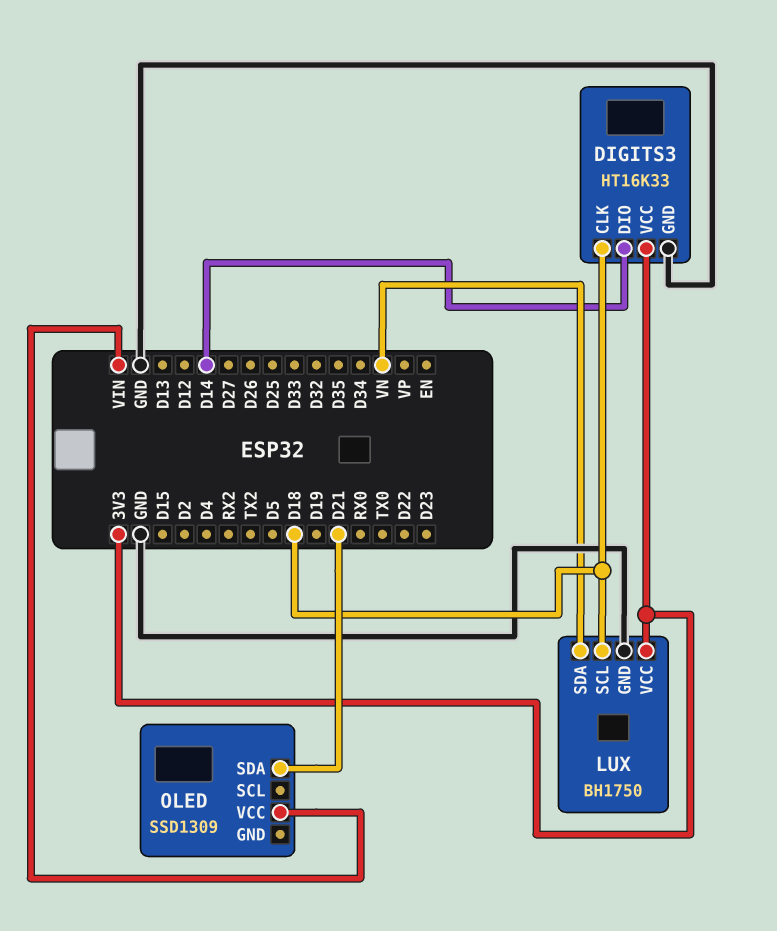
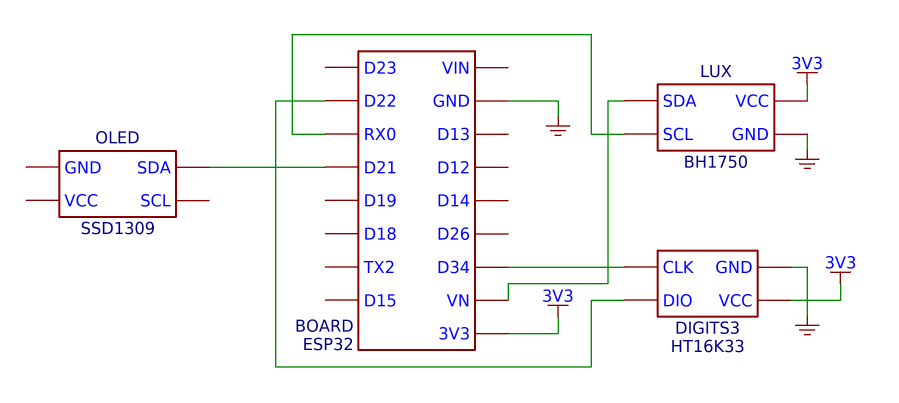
DIGITS3 pin CLK: D18 -> D34
DIGITS3 pin DIO: D14 -> D22
LUX pin SCL: D18 -> RX0
OLED pin VCC: VIN -> none

